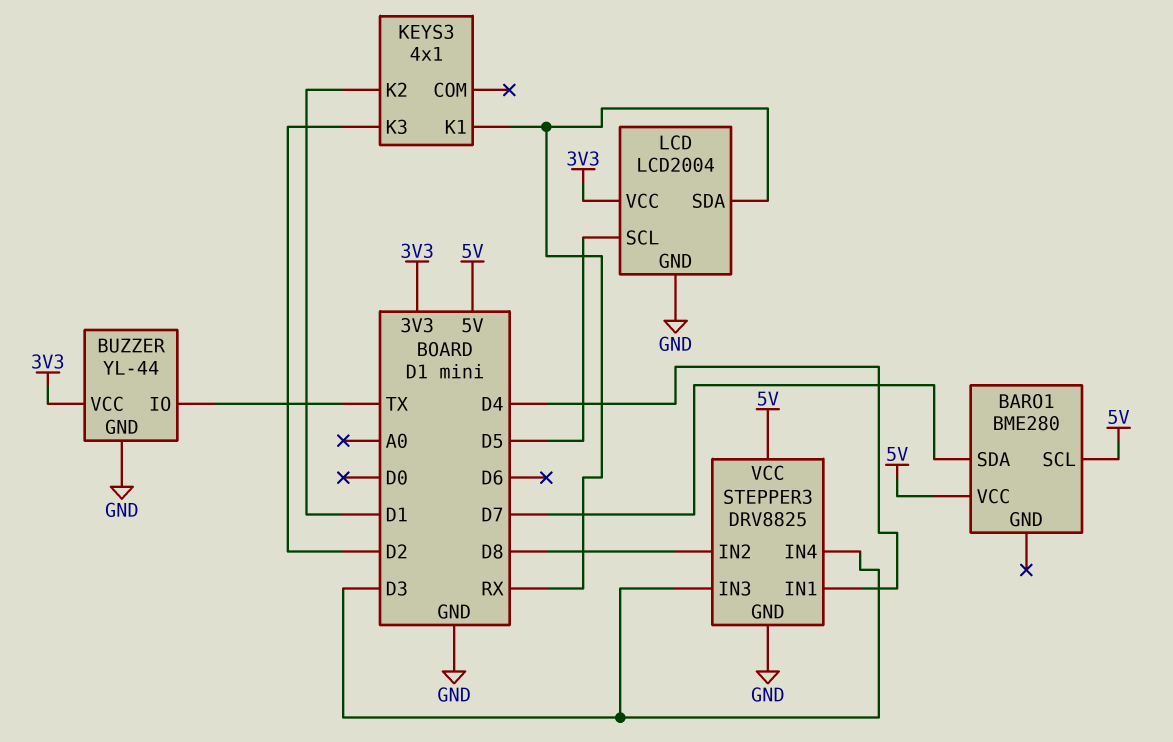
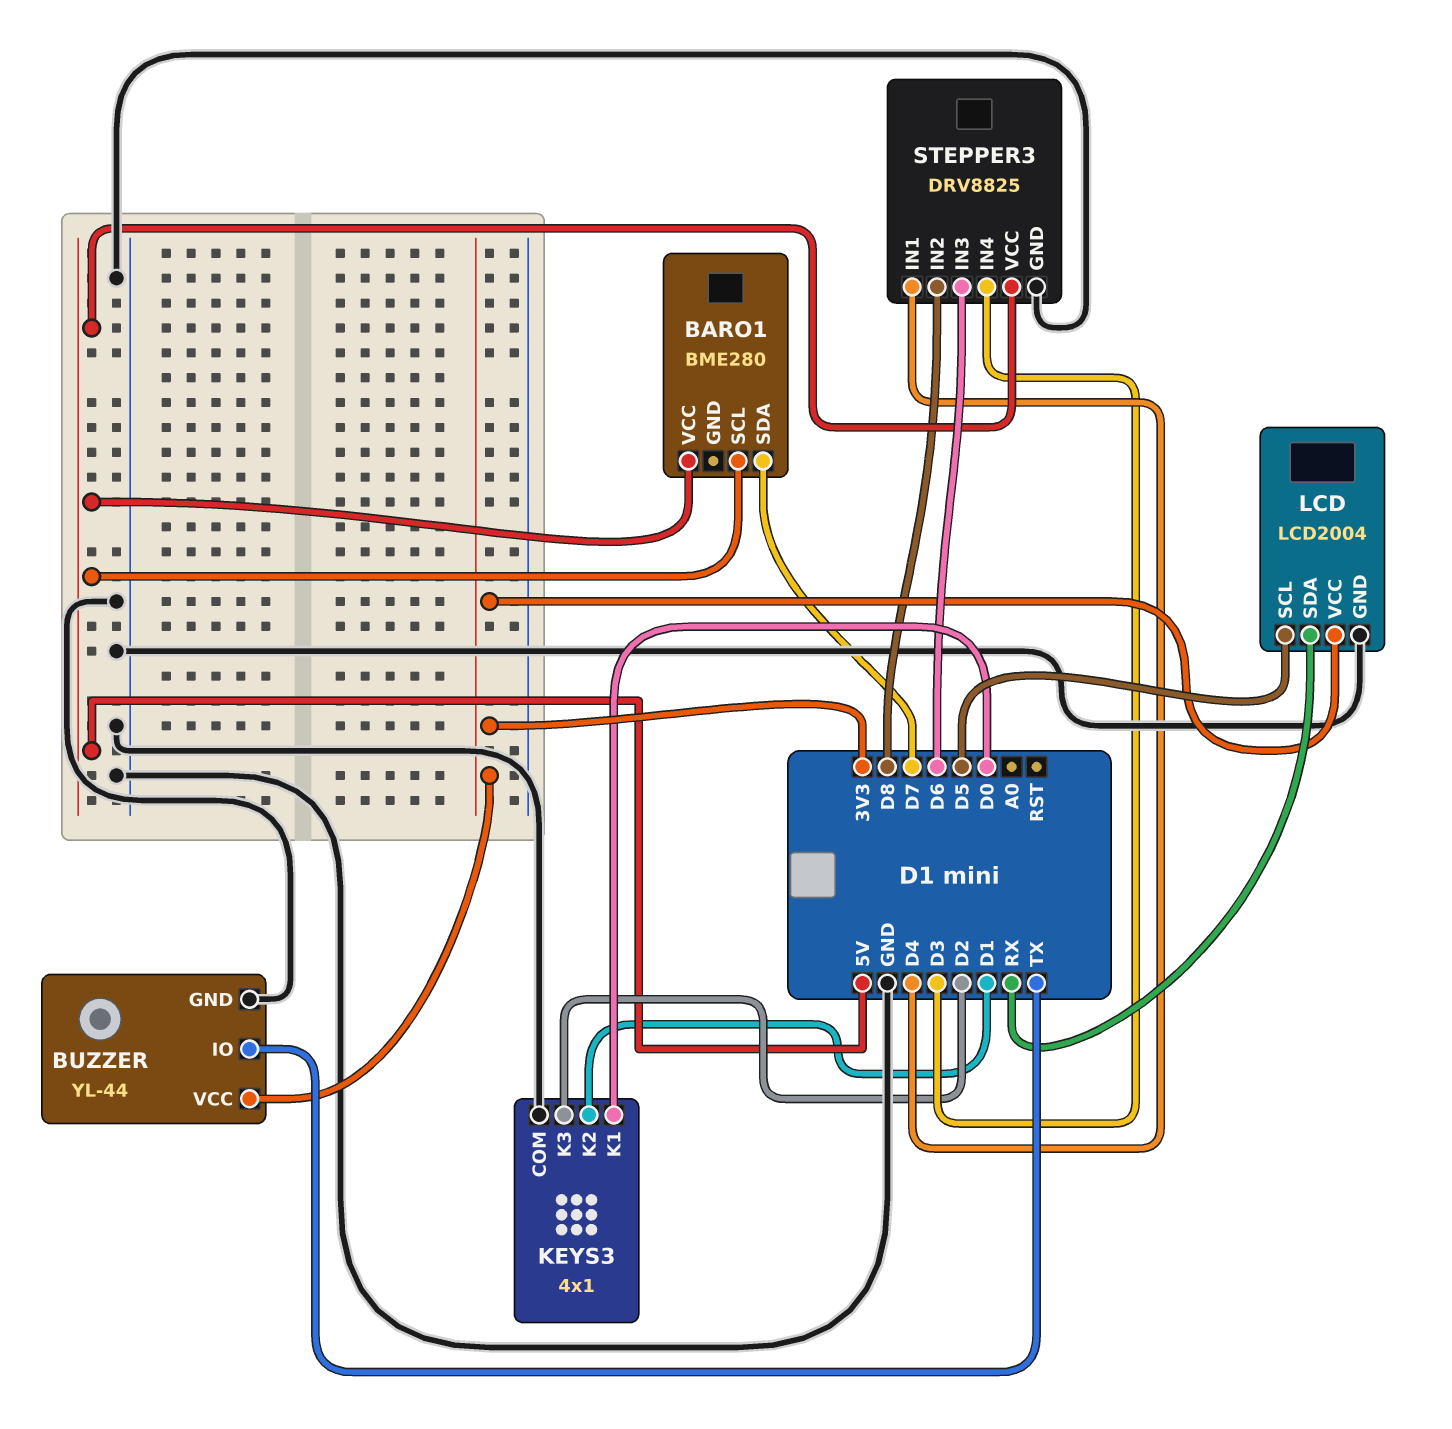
KEYS3 pin COM: none -> GND
KEYS3 pin K1: RX -> D0
STEPPER3 pin IN3: D3 -> D6

